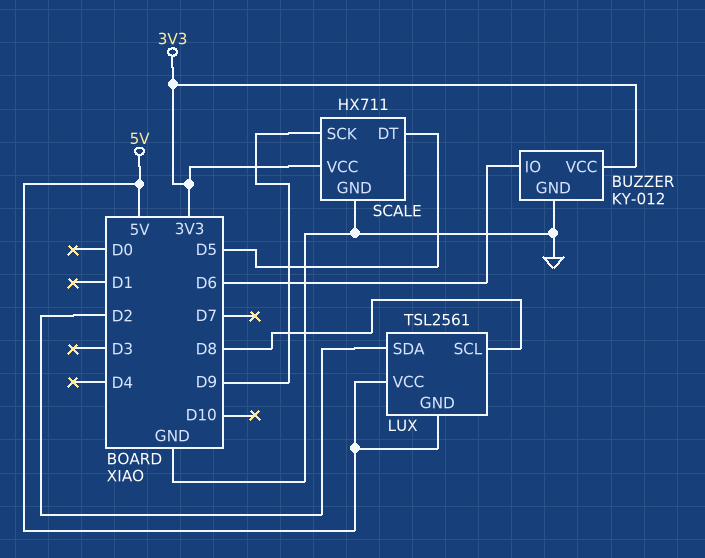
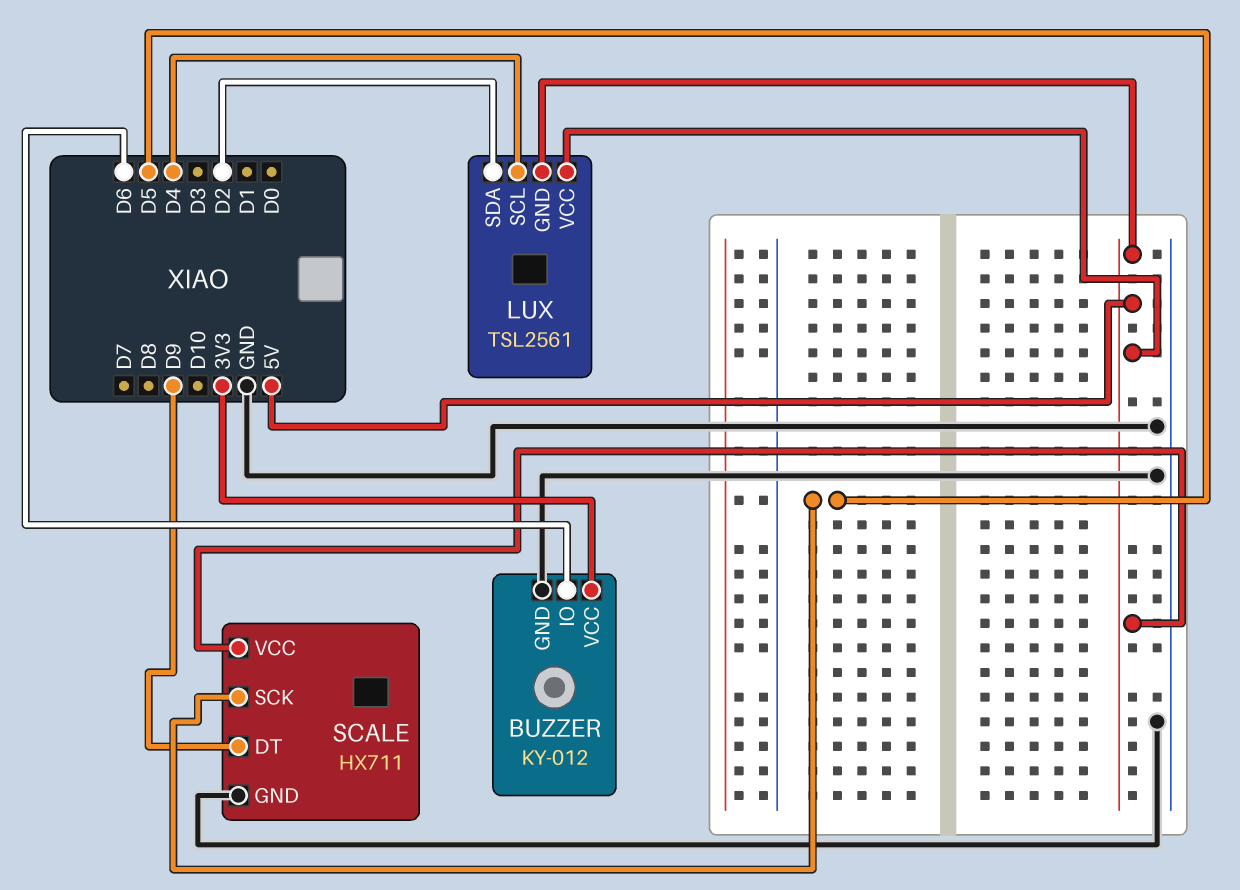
LUX pin SCL: D8 -> D4
SCALE pin DT: D5 -> D9
SCALE pin SCK: D9 -> D5
SCALE pin VCC: 3V3 -> 5V

